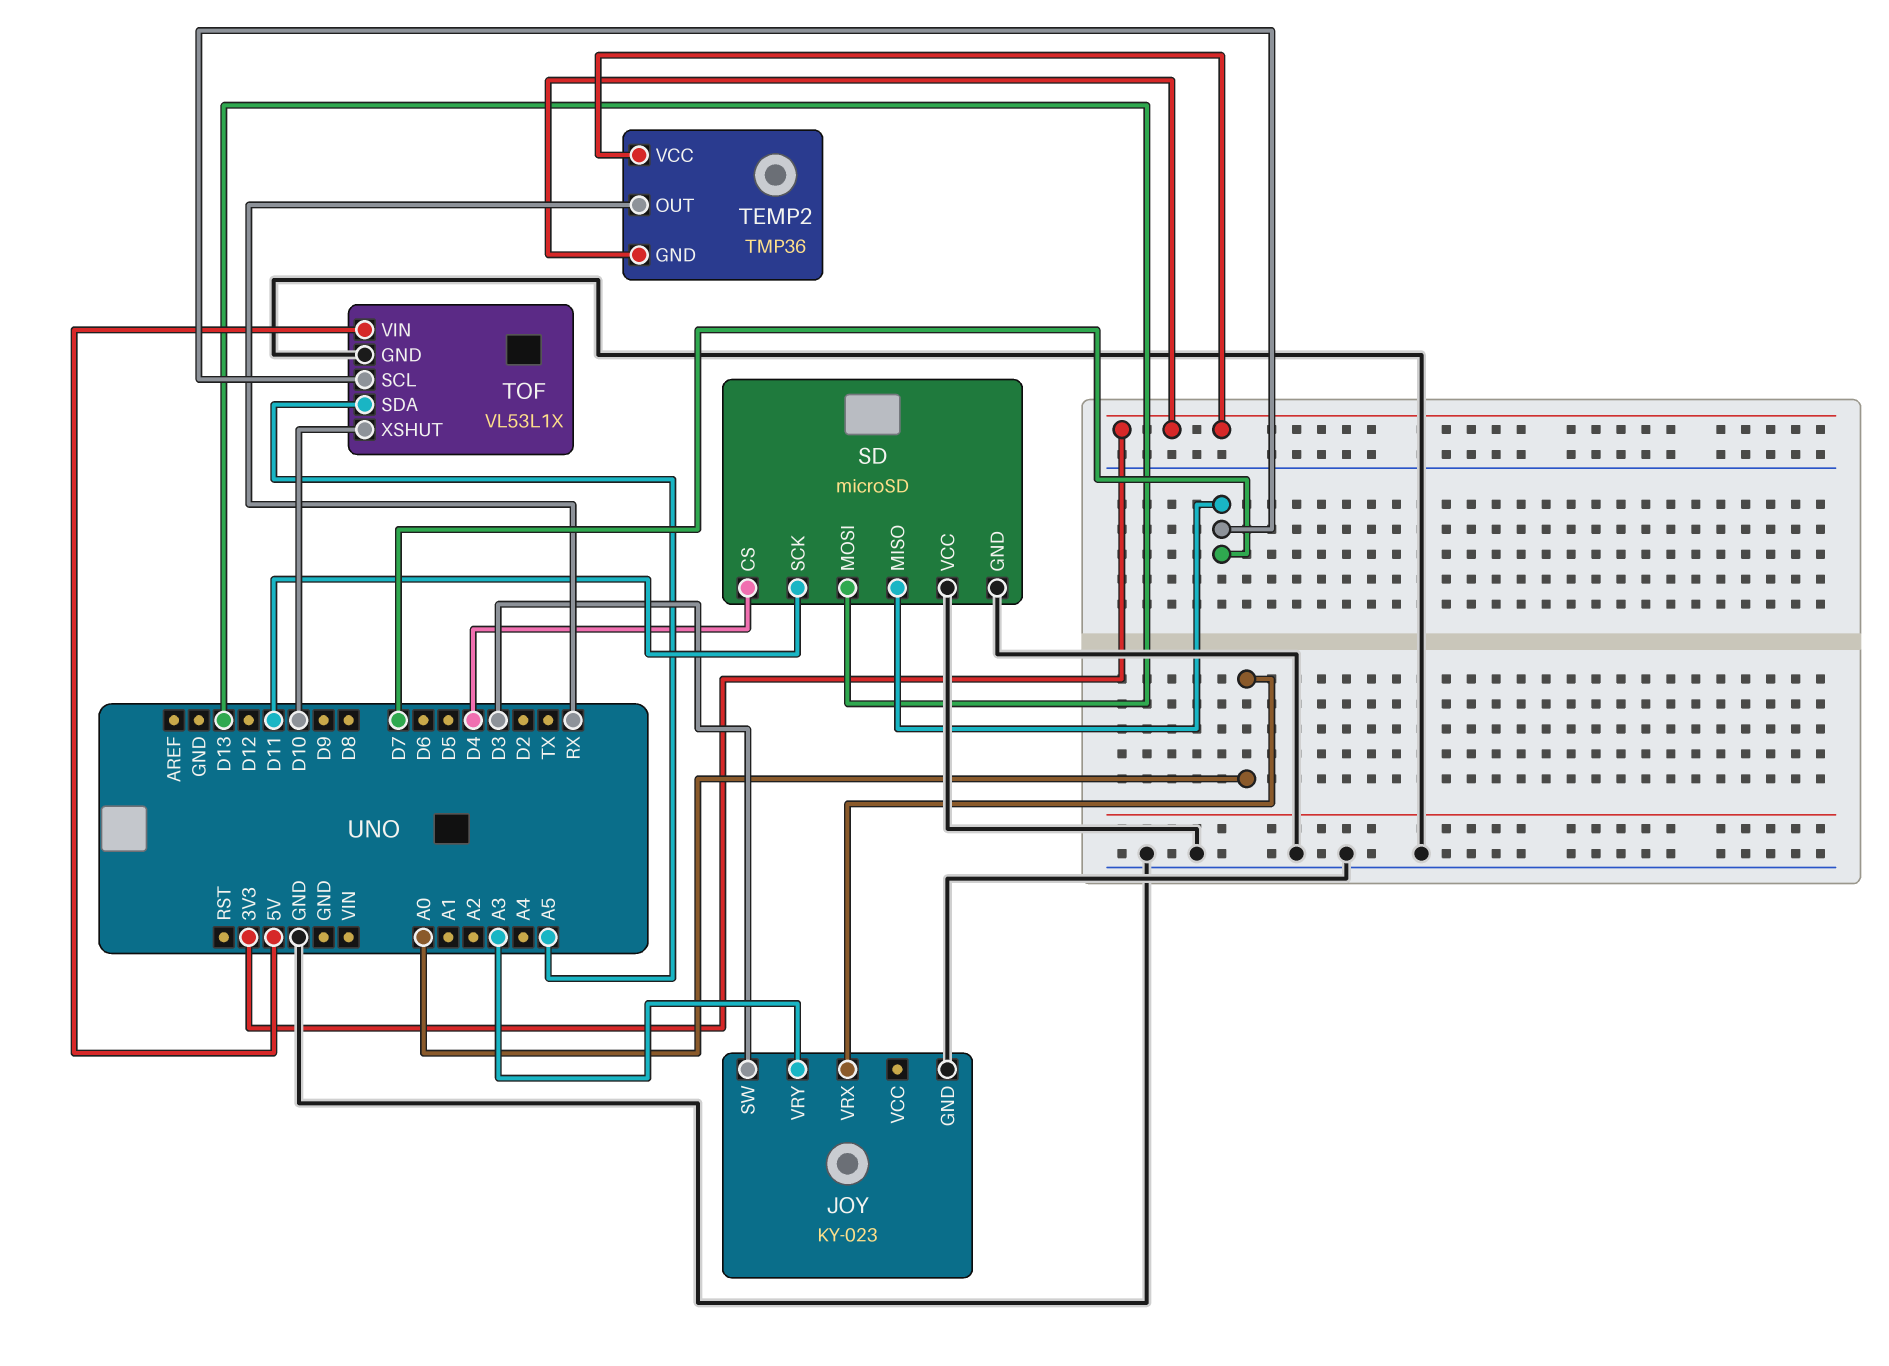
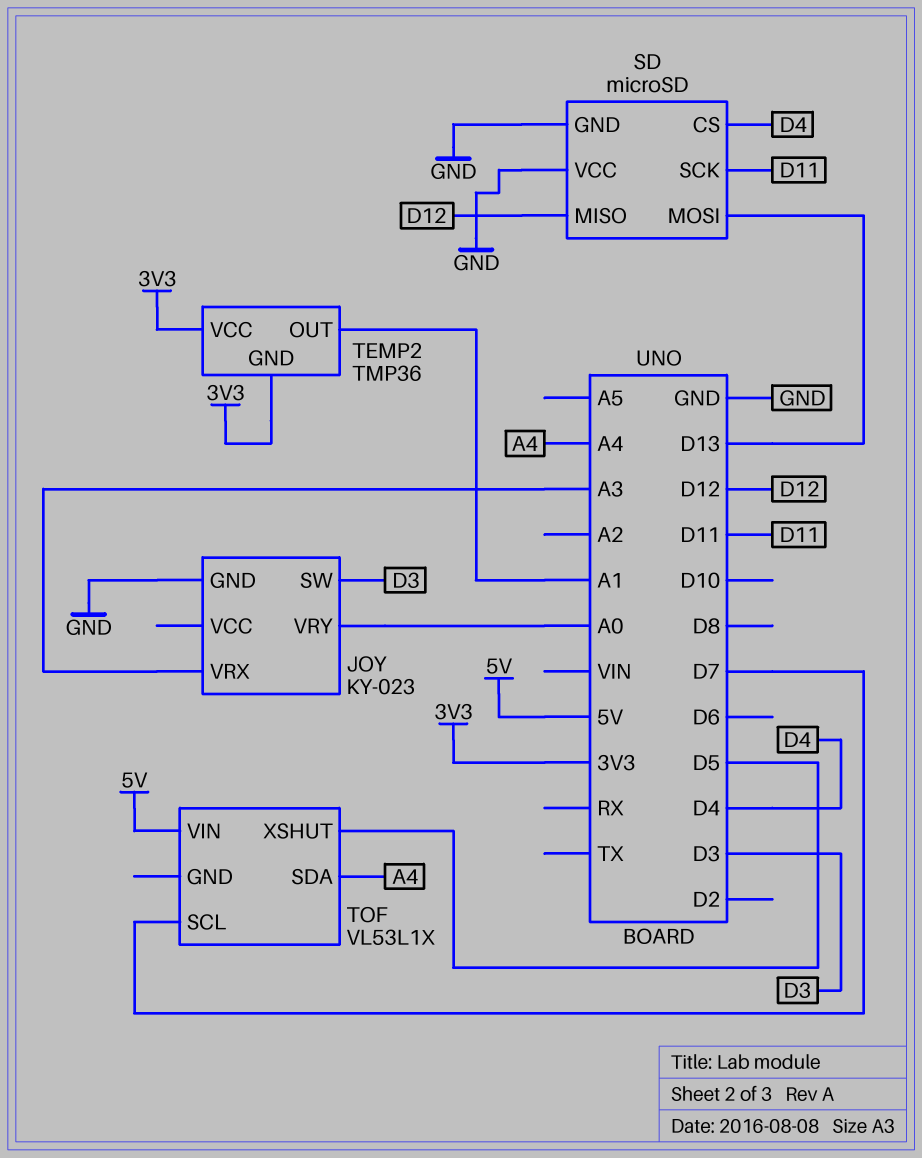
JOY pin VRX: A0 -> A3
JOY pin VRY: A3 -> A0
SD pin MISO: D7 -> D12
TEMP2 pin OUT: RX -> A1
TOF pin GND: GND -> none
TOF pin SDA: A5 -> A4
TOF pin XSHUT: D10 -> D5

